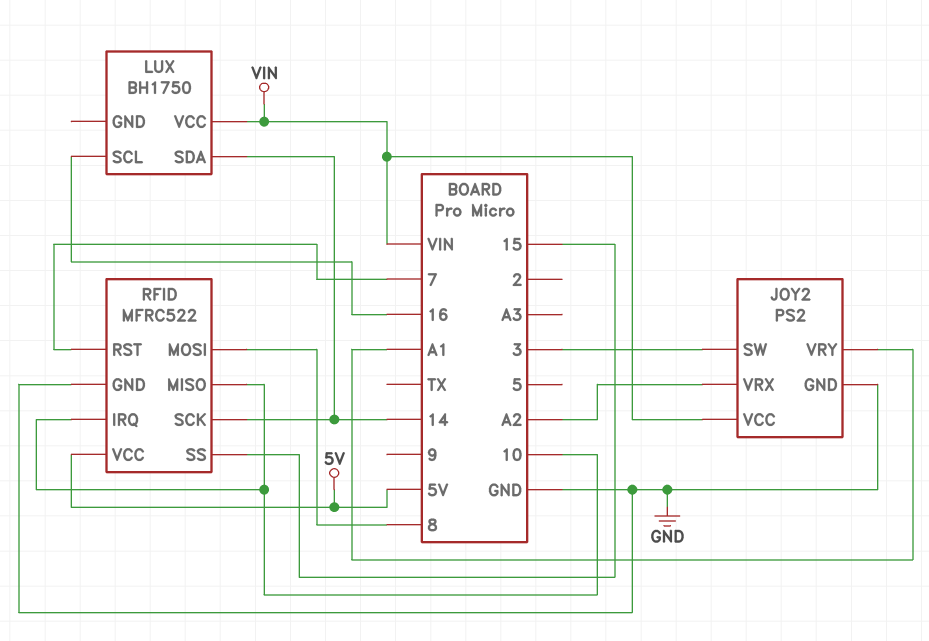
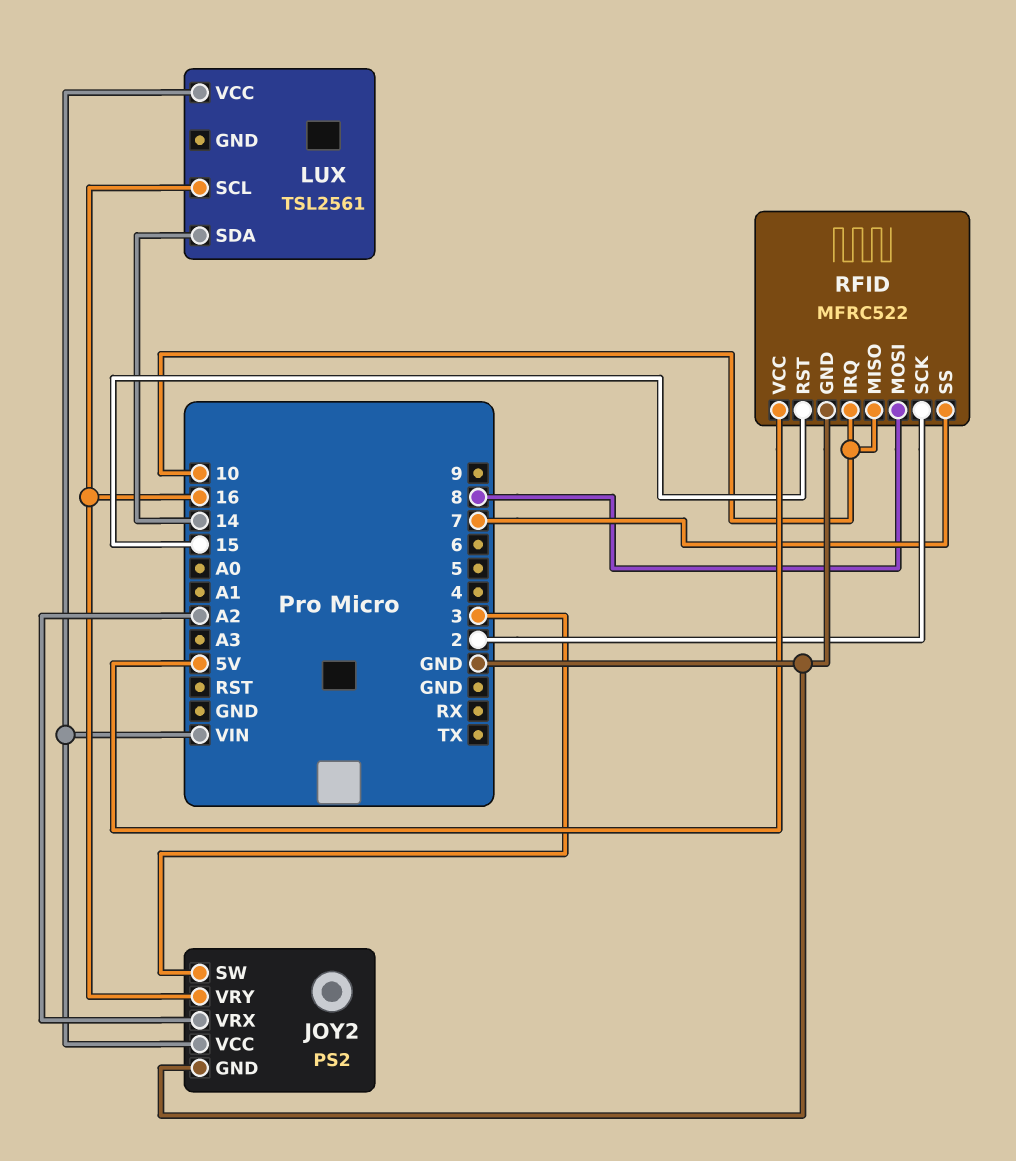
JOY2 pin VRY: A1 -> 16
LUX: BH1750 -> TSL2561
RFID pin RST: 7 -> 15
RFID pin SCK: 14 -> 2
RFID pin SS: 15 -> 7

